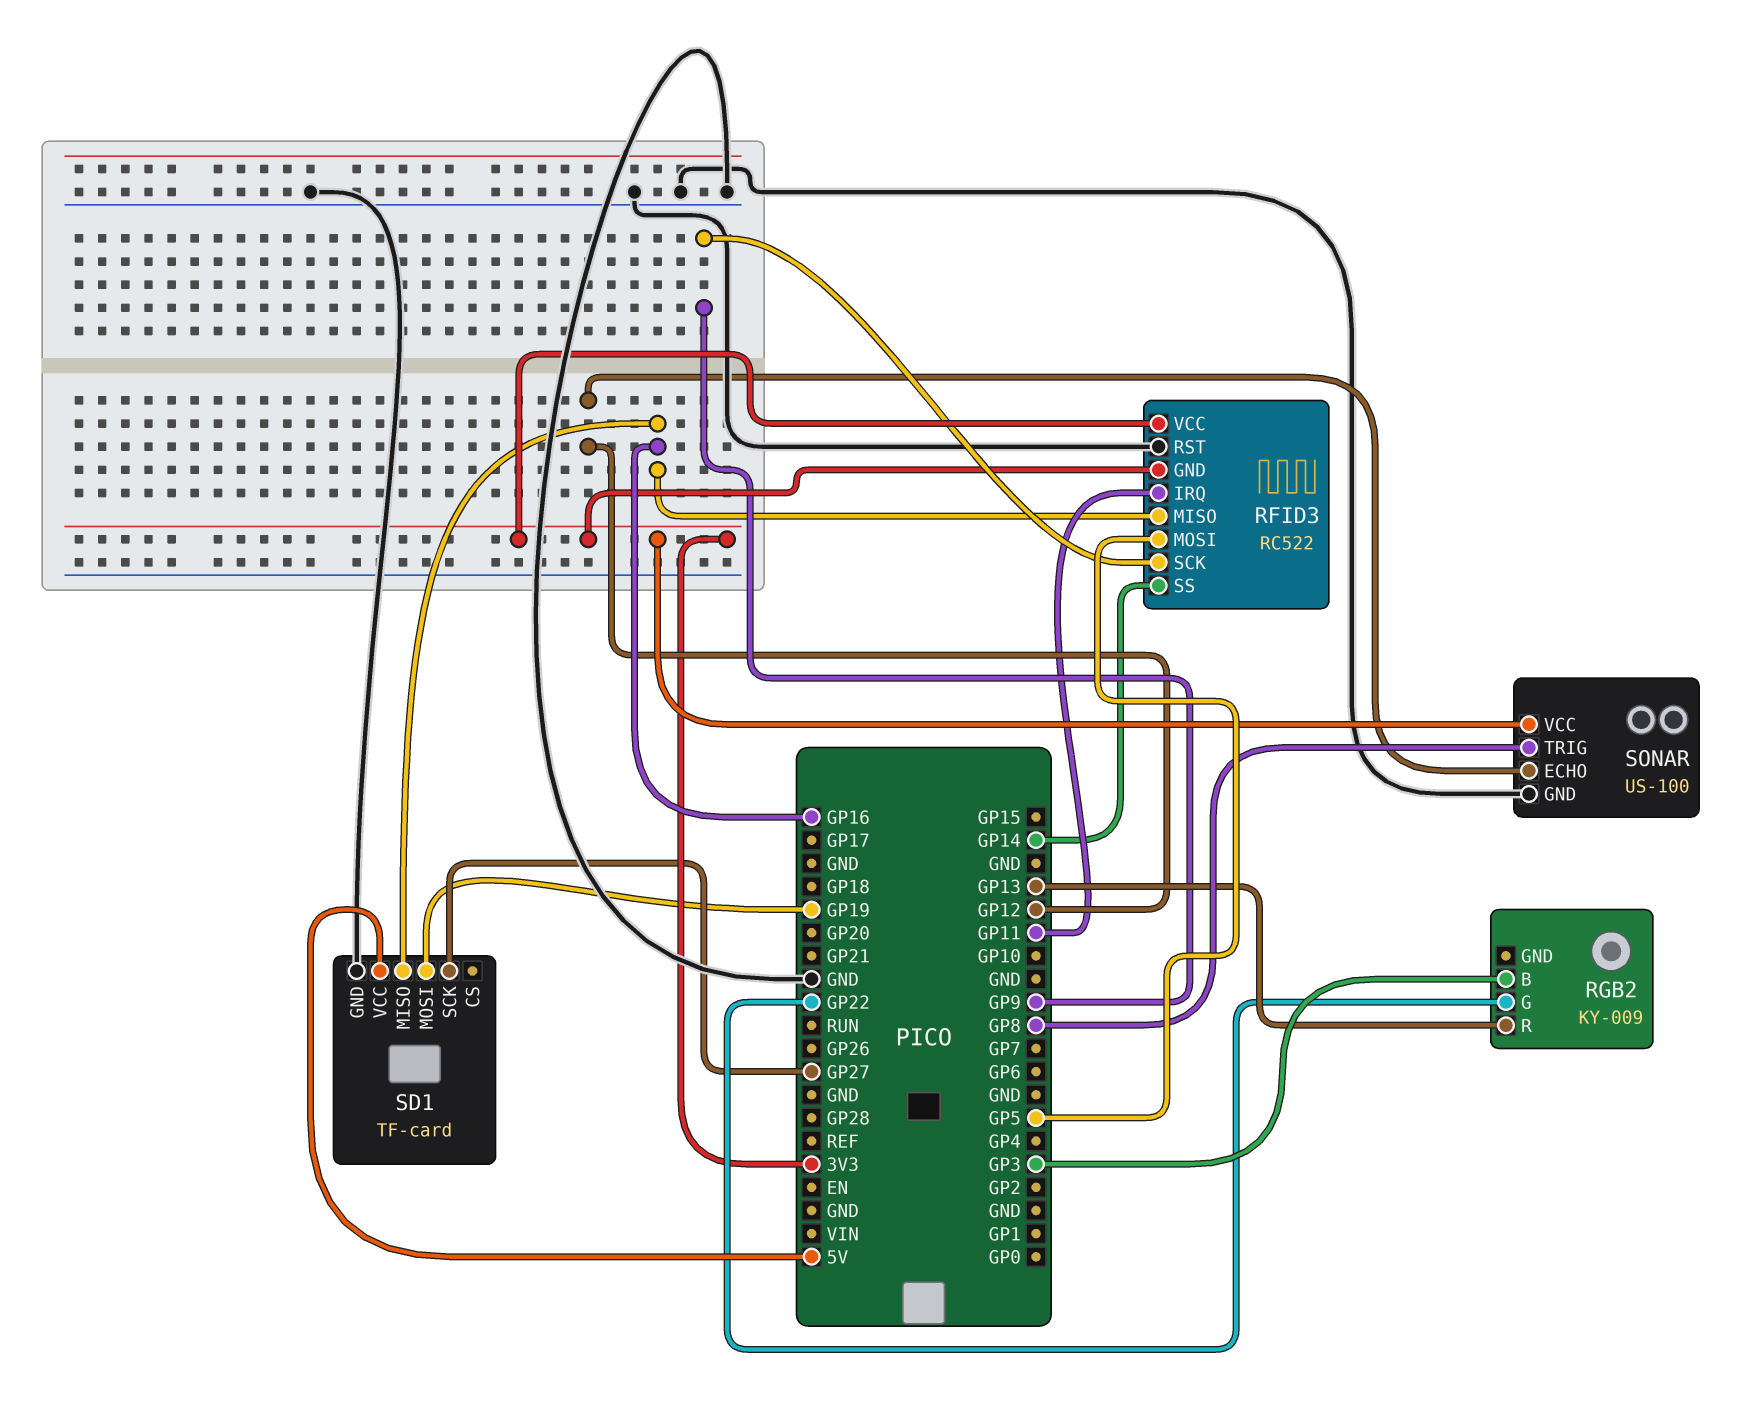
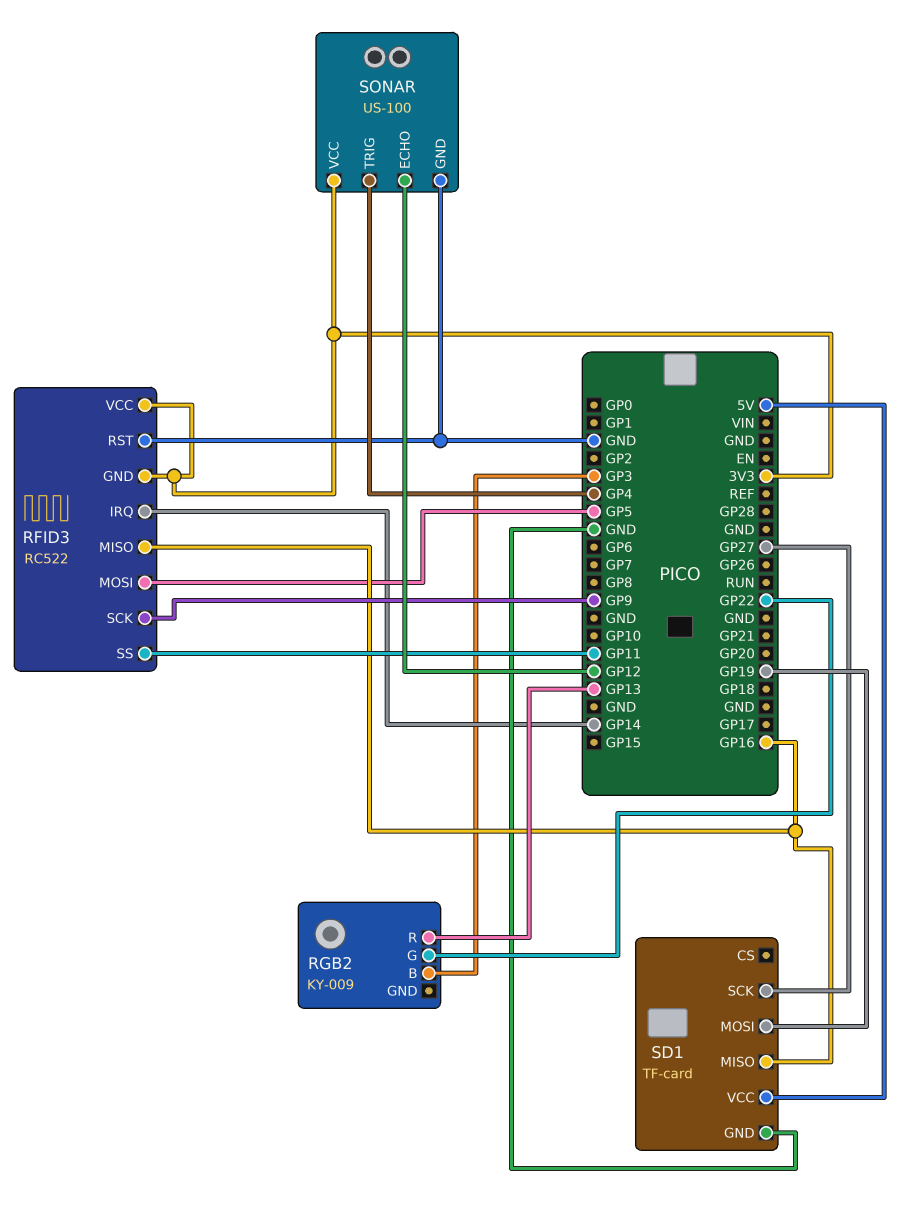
RFID3 pin IRQ: GP11 -> GP14
RFID3 pin SS: GP14 -> GP11
SONAR pin TRIG: GP8 -> GP4

